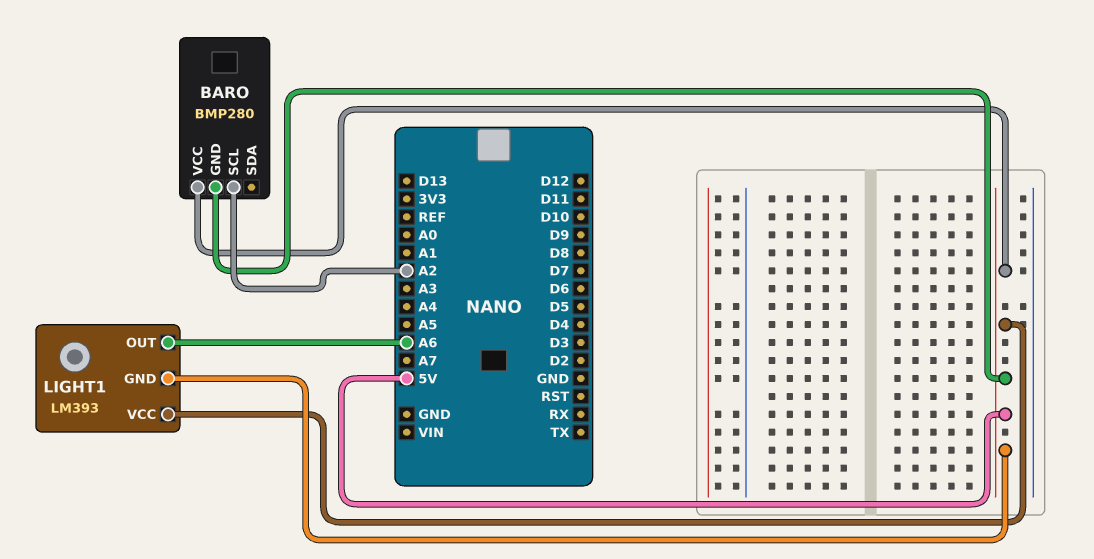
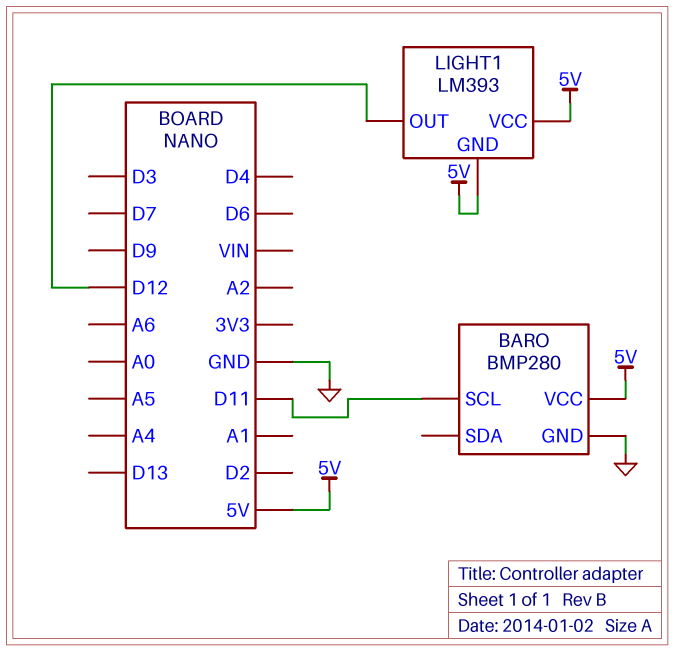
BARO pin GND: 5V -> GND
BARO pin SCL: A2 -> D11
LIGHT1 pin OUT: A6 -> D12

